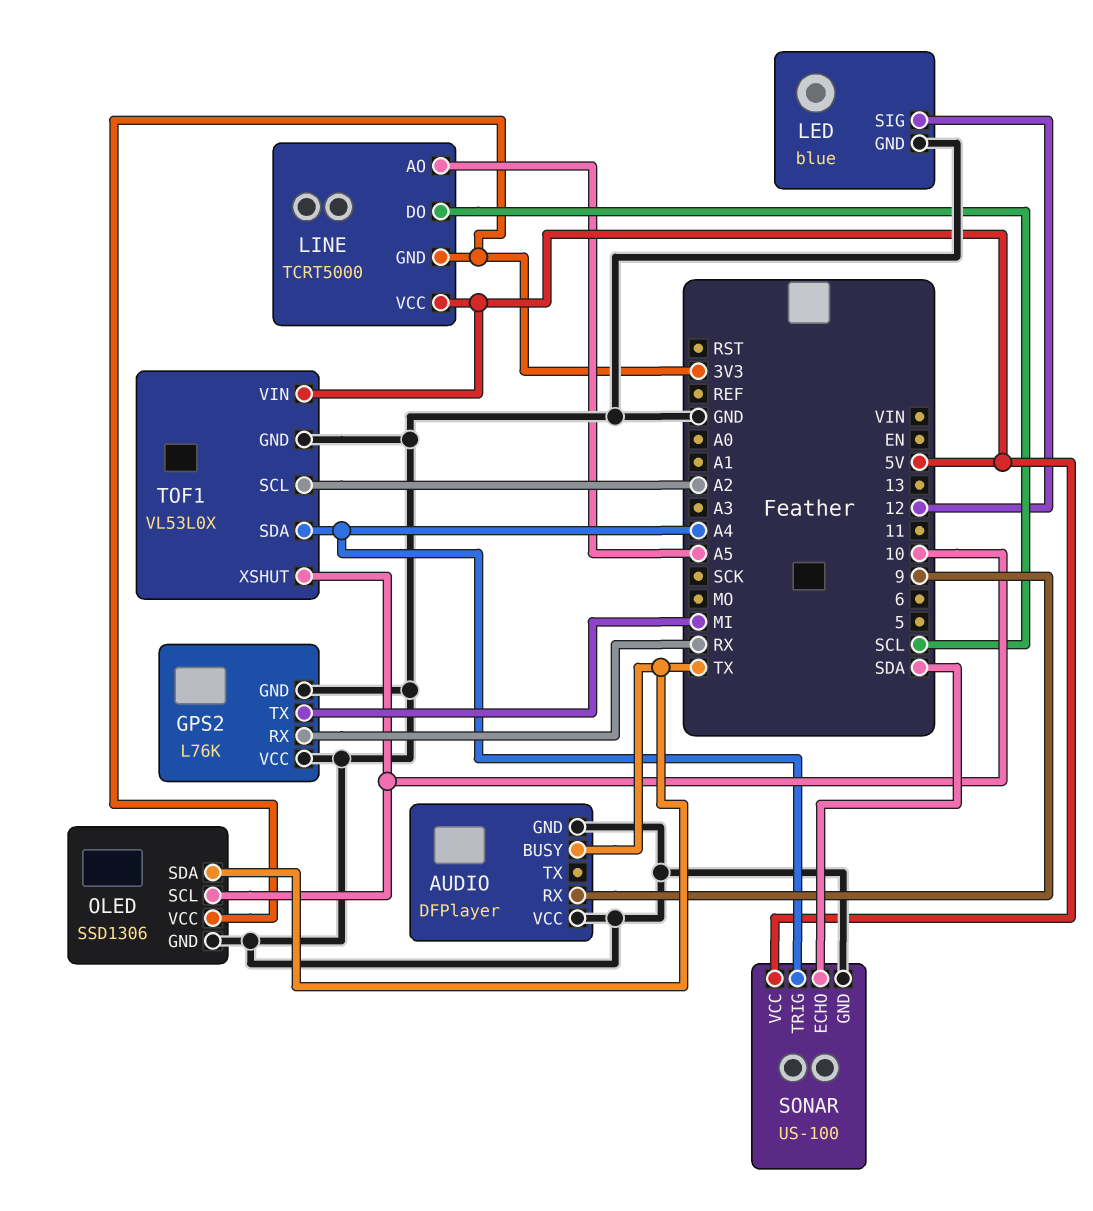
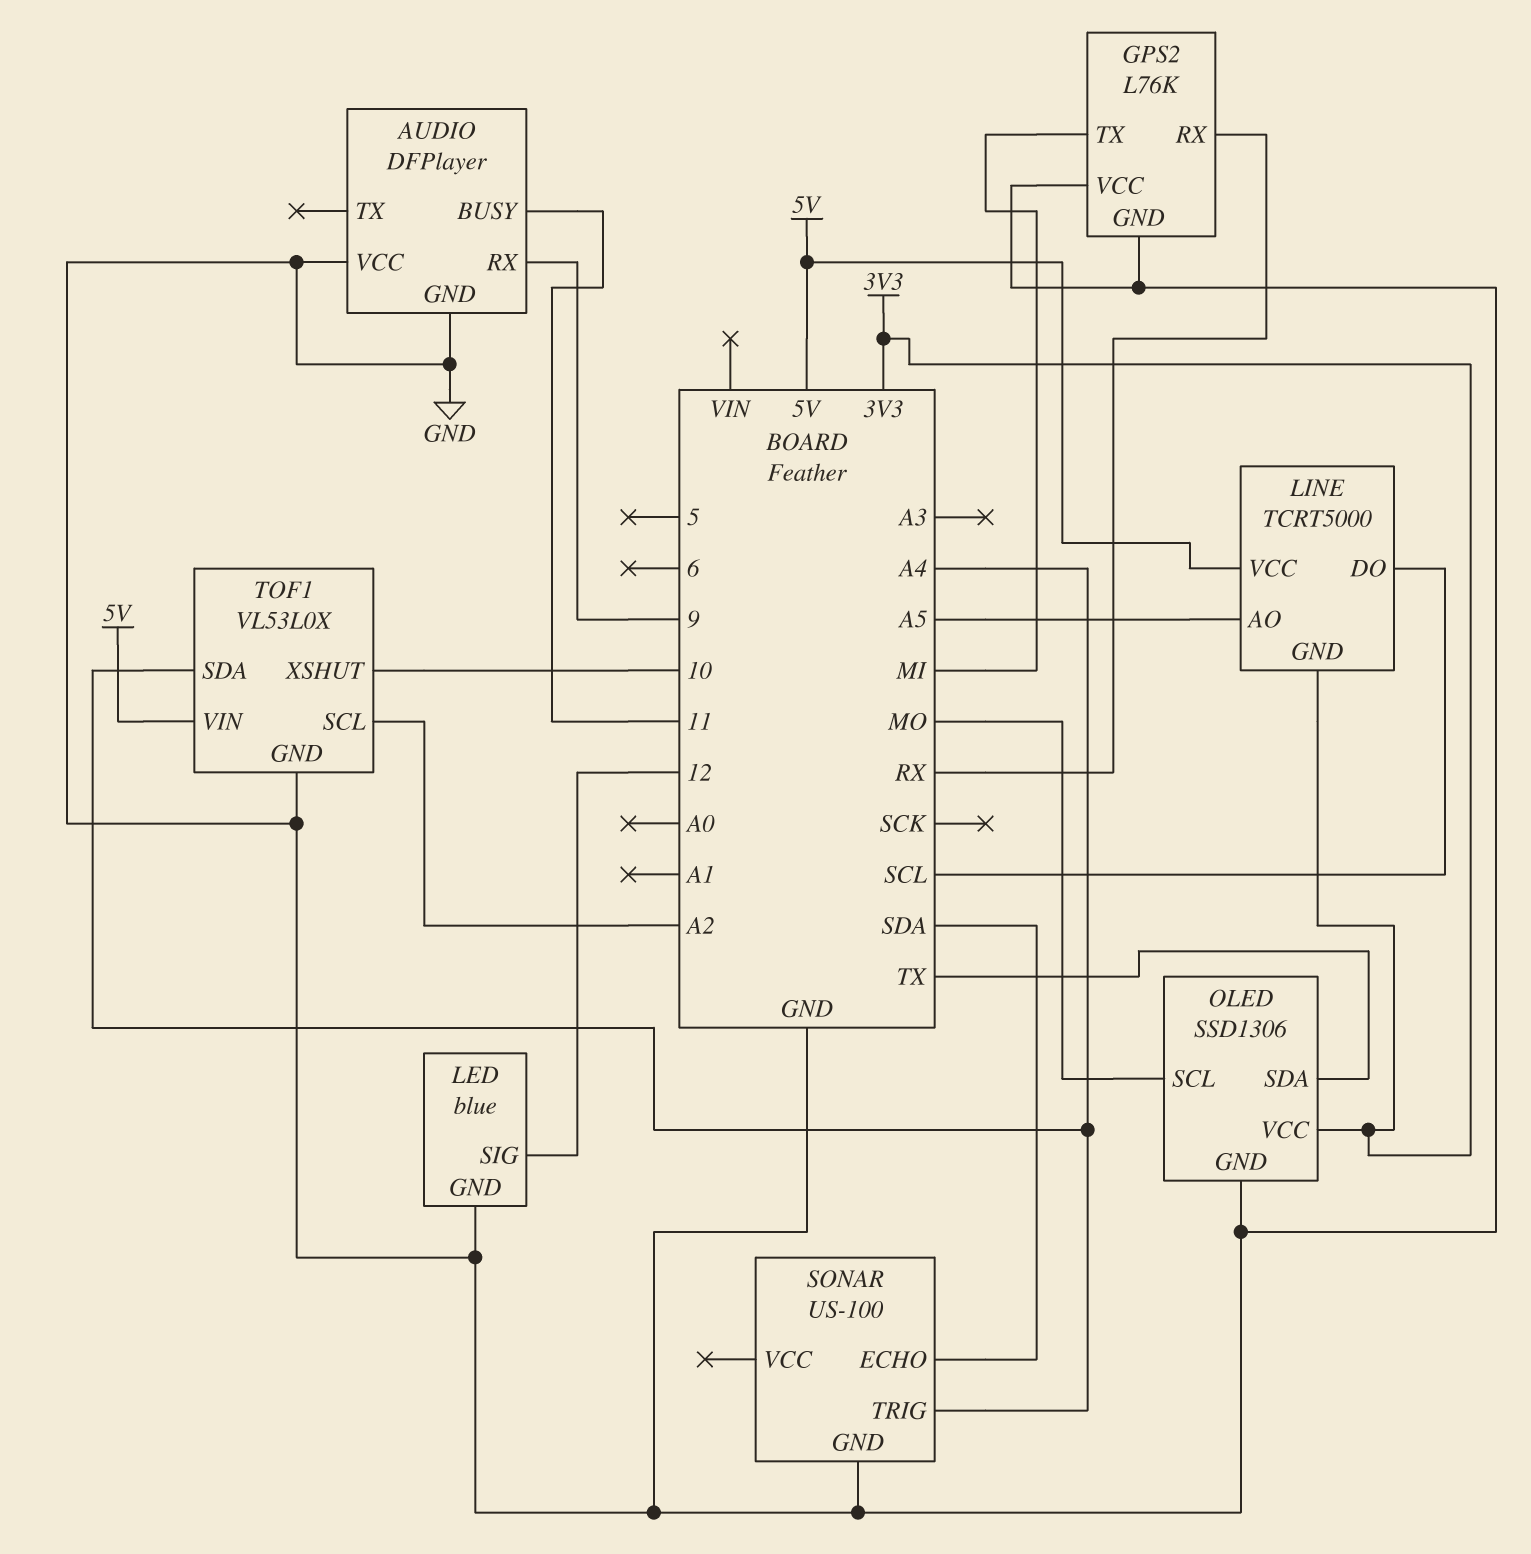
AUDIO pin BUSY: TX -> 11
OLED pin SCL: 10 -> MO
SONAR pin VCC: 5V -> none

